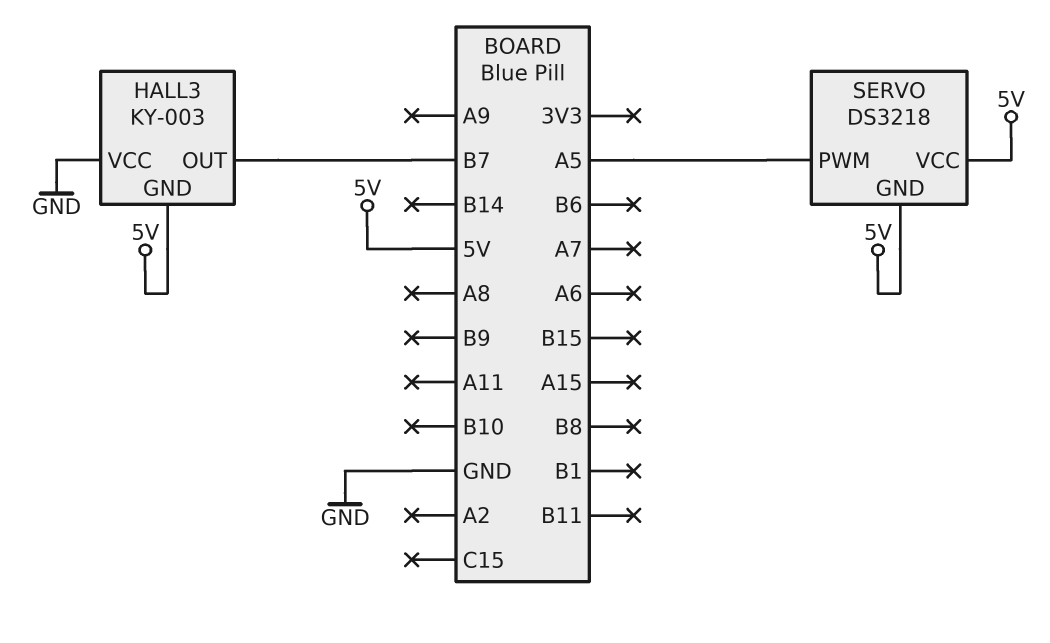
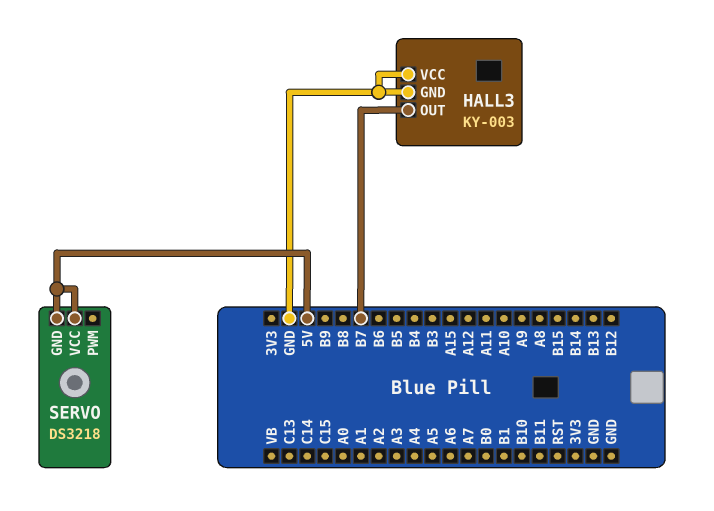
HALL3 pin GND: 5V -> GND
SERVO pin PWM: A5 -> none

